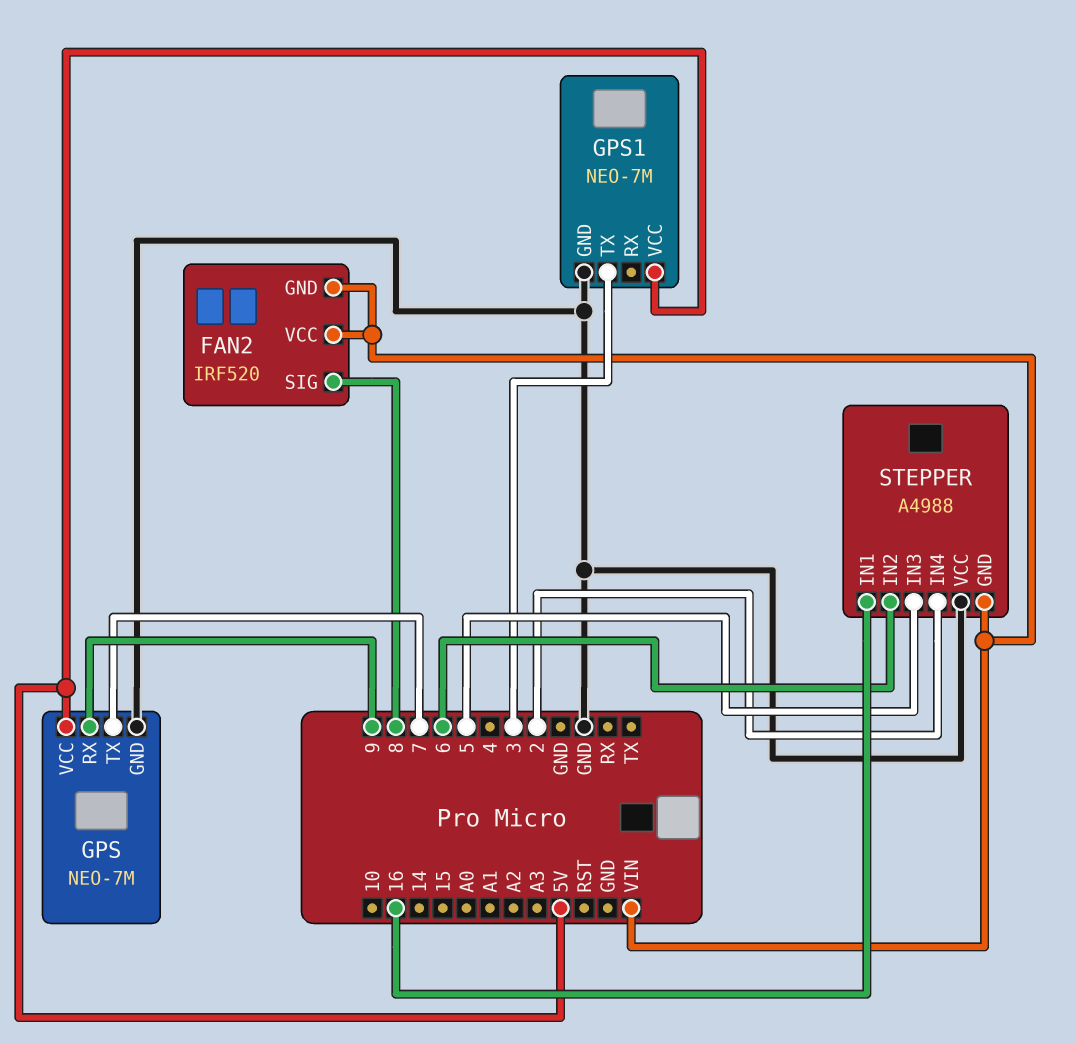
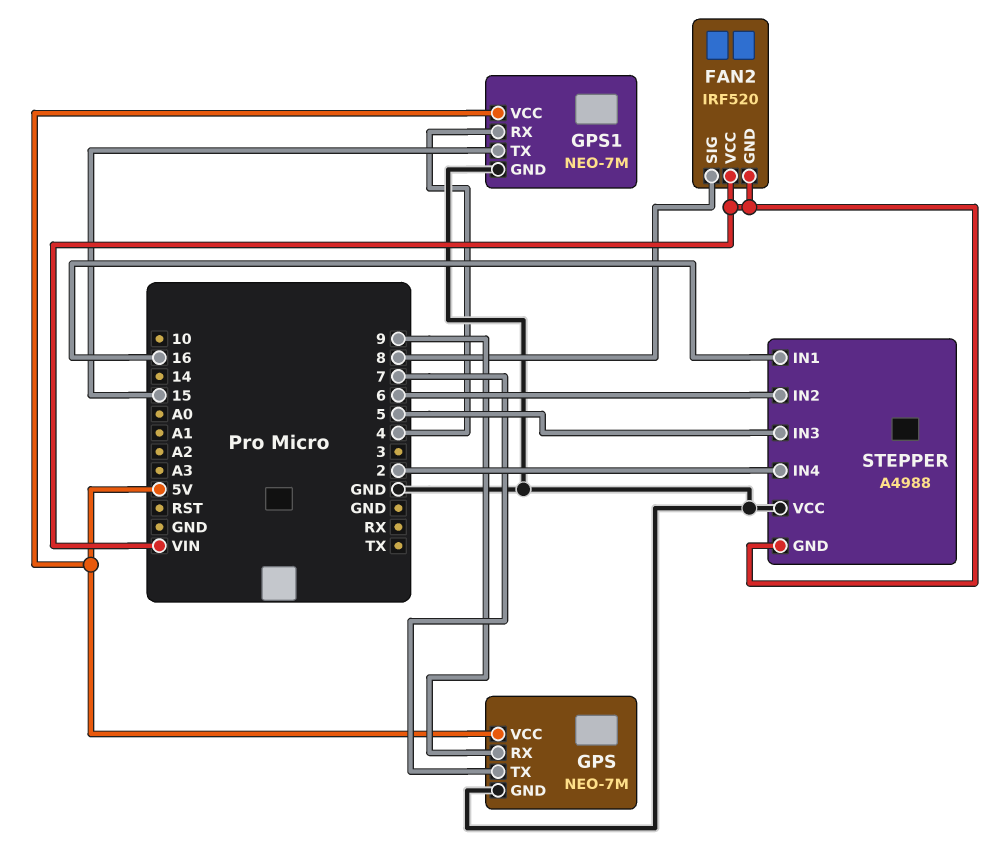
GPS1 pin RX: none -> 4
GPS1 pin TX: 3 -> 15

